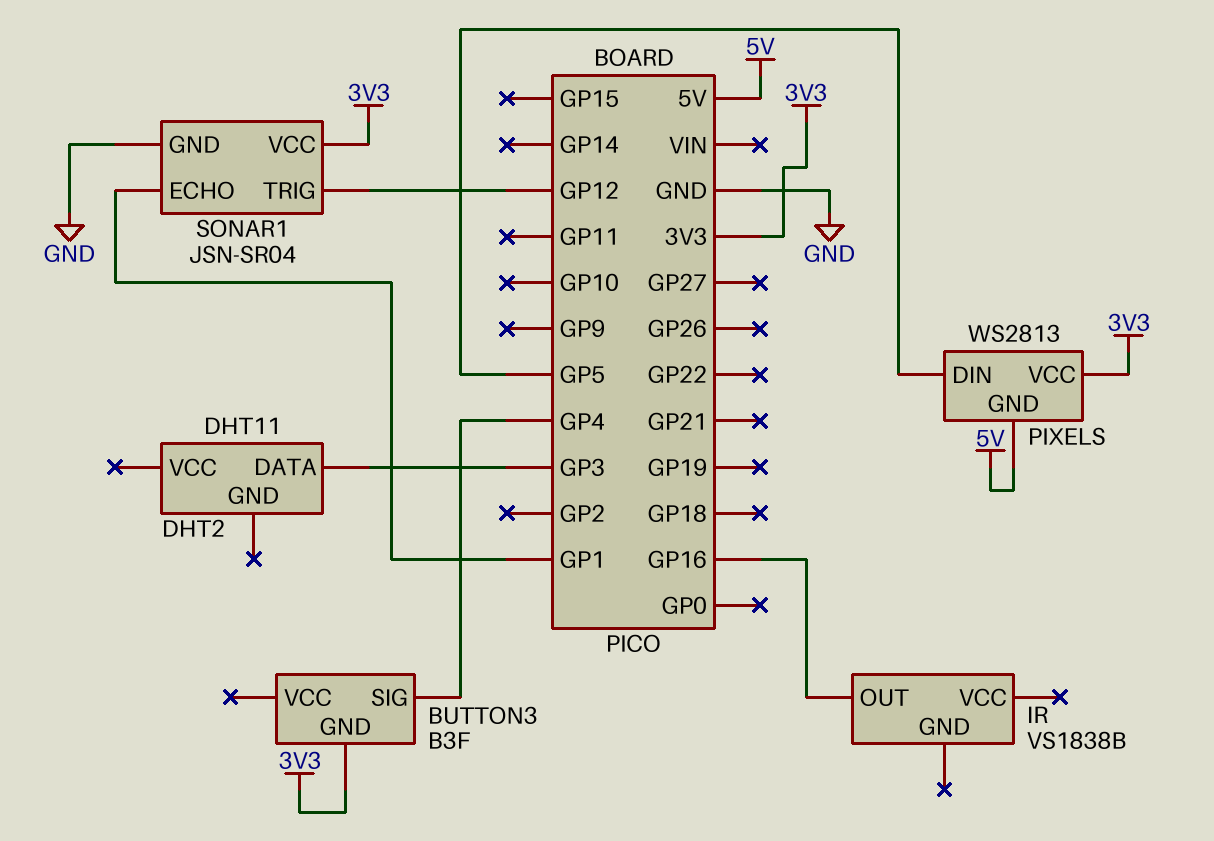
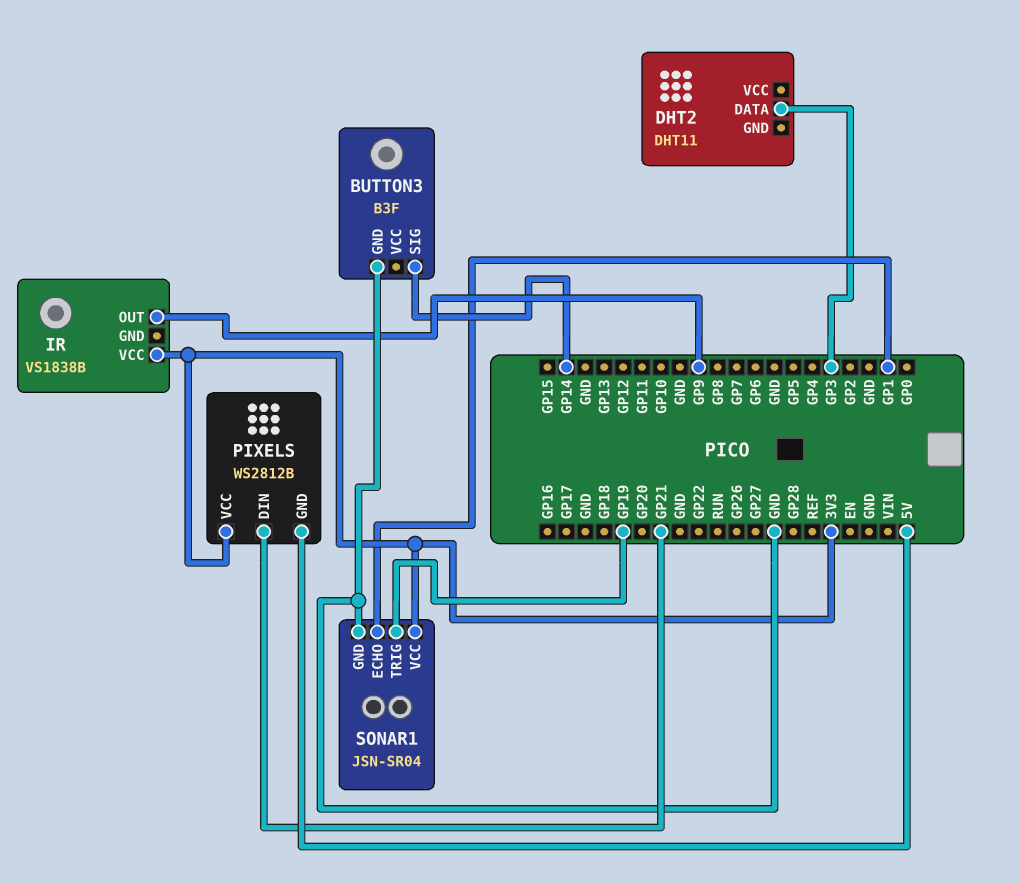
BUTTON3 pin GND: 3V3 -> GND
BUTTON3 pin SIG: GP4 -> GP14
IR pin OUT: GP16 -> GP9
IR pin VCC: none -> 3V3
PIXELS: WS2813 -> WS2812B
PIXELS pin DIN: GP5 -> GP21
SONAR1 pin TRIG: GP12 -> GP19

